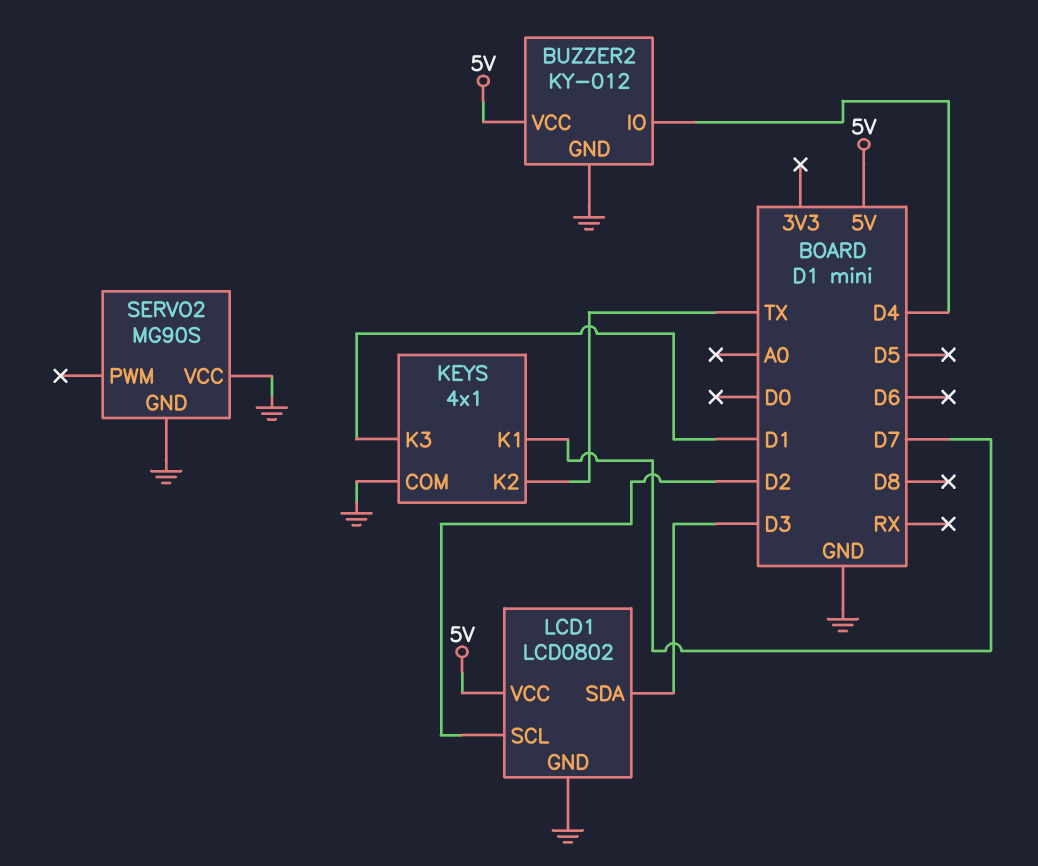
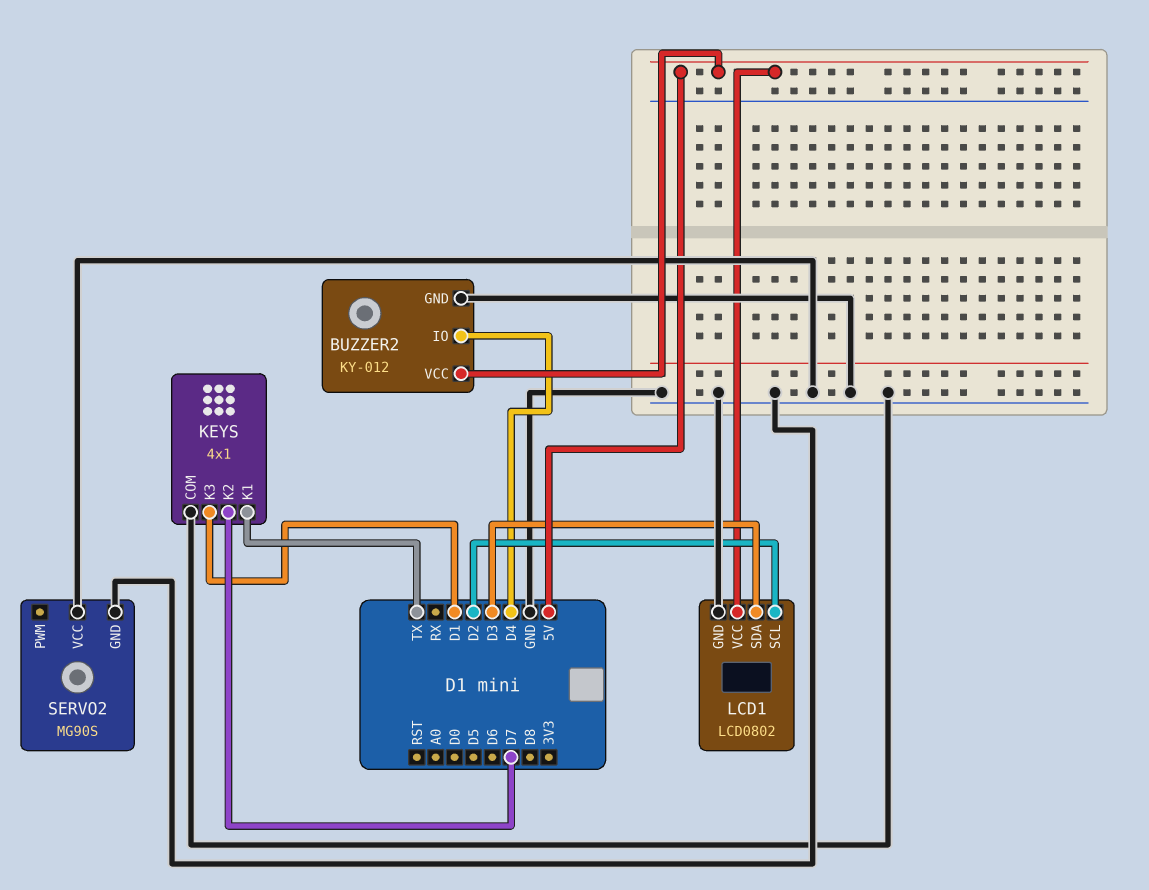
KEYS pin K1: D7 -> TX
KEYS pin K2: TX -> D7

